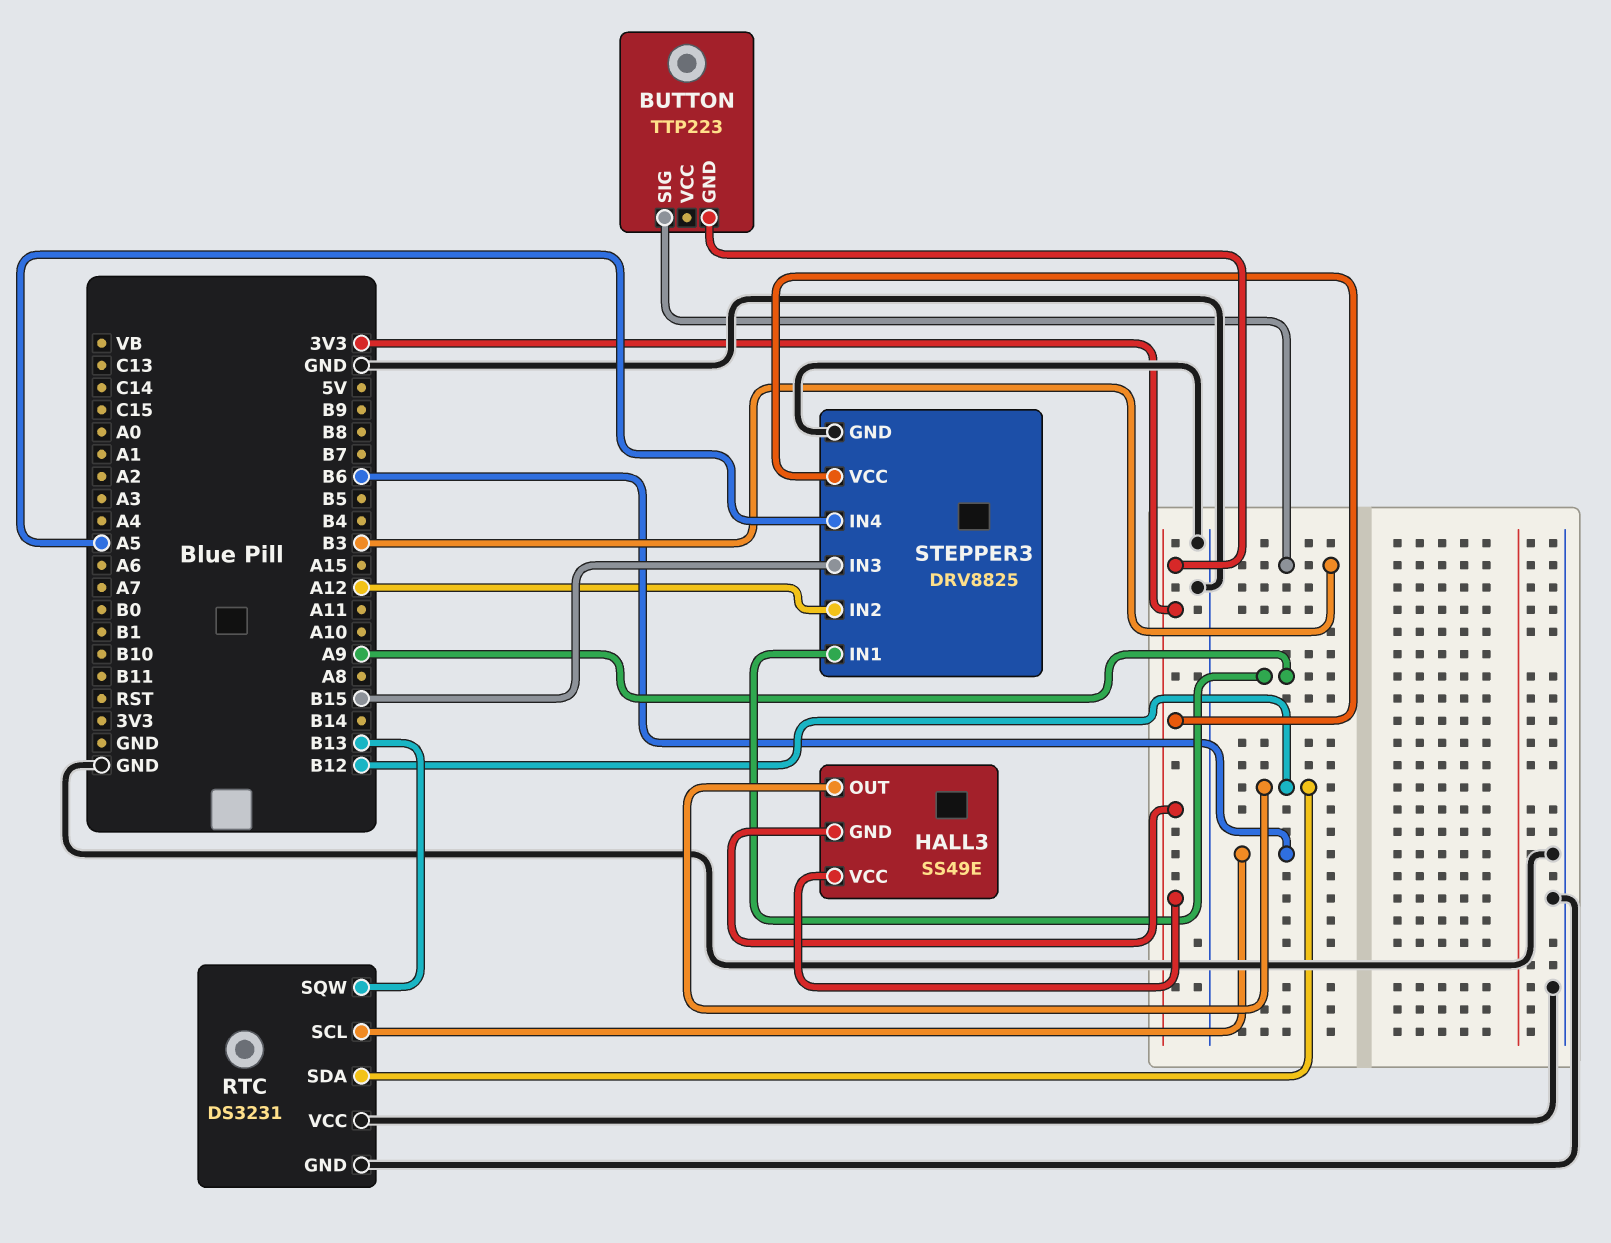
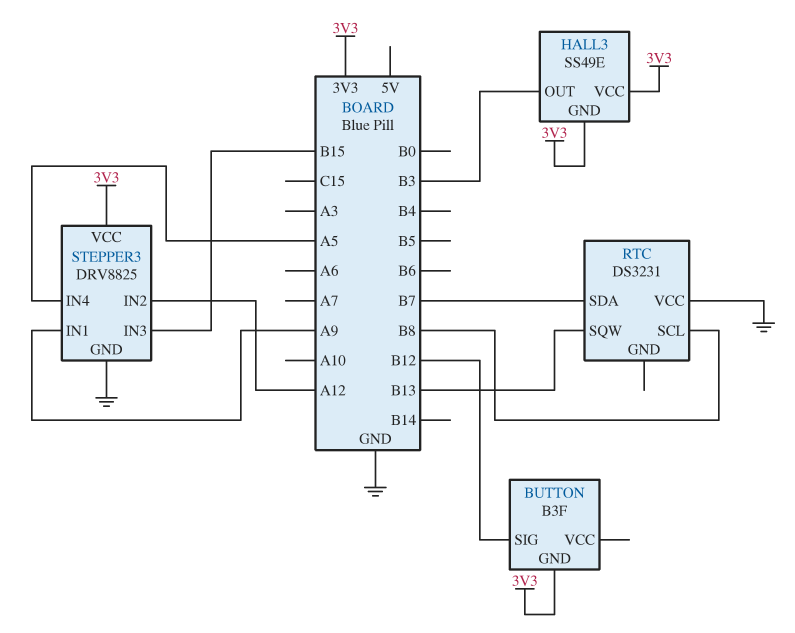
BUTTON: TTP223 -> B3F
BUTTON pin SIG: B3 -> B12
HALL3 pin OUT: B12 -> B3
RTC pin GND: GND -> none
RTC pin SCL: B6 -> B8
RTC pin SDA: B12 -> B7

